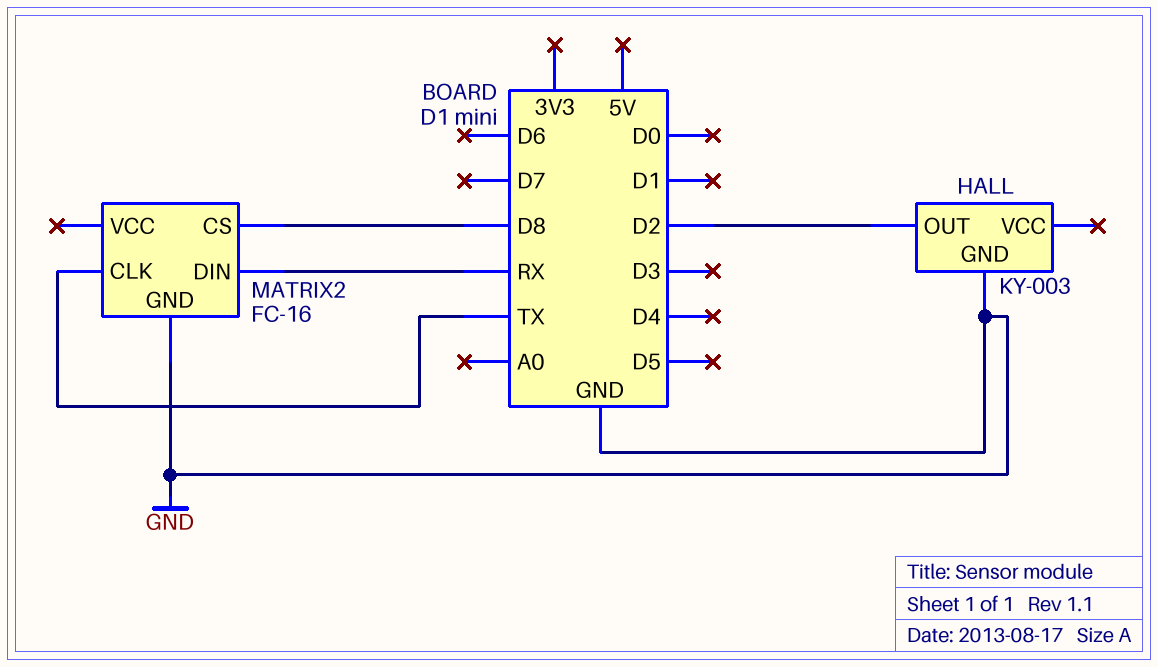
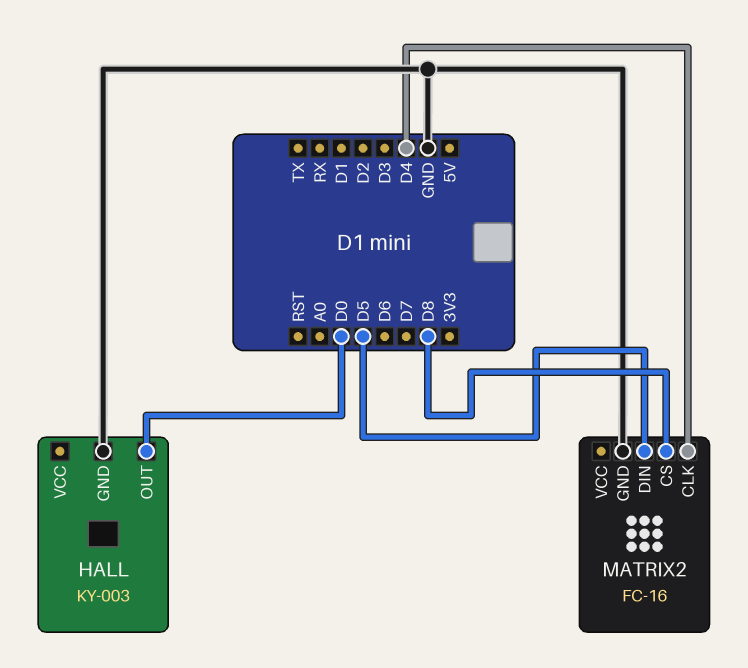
HALL pin OUT: D2 -> D0
MATRIX2 pin CLK: TX -> D4
MATRIX2 pin DIN: RX -> D5

